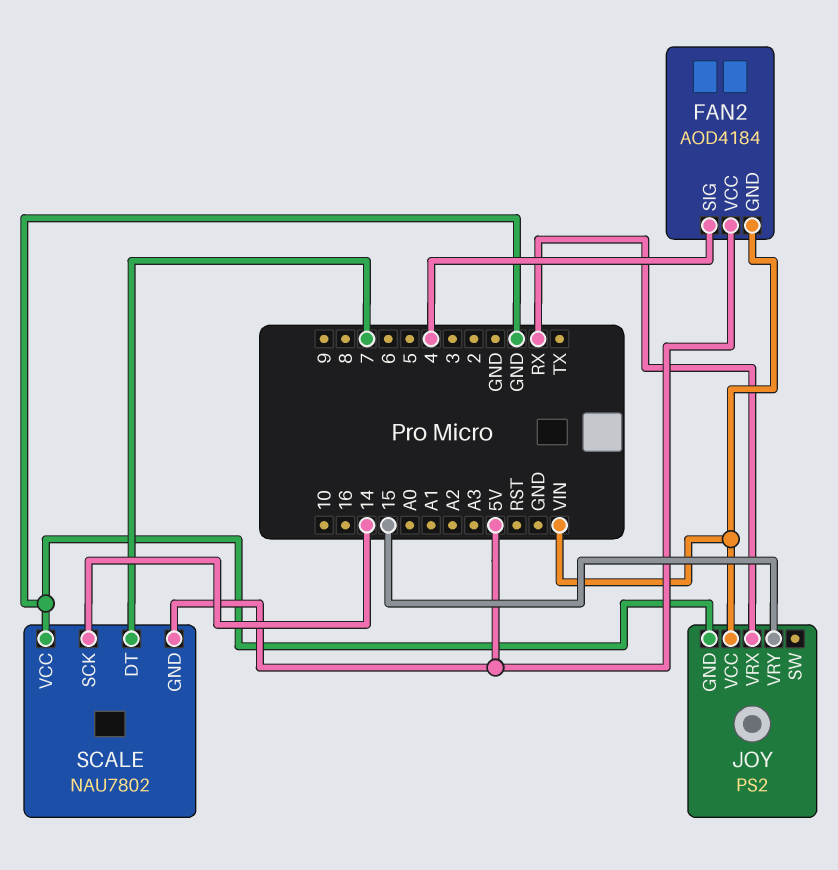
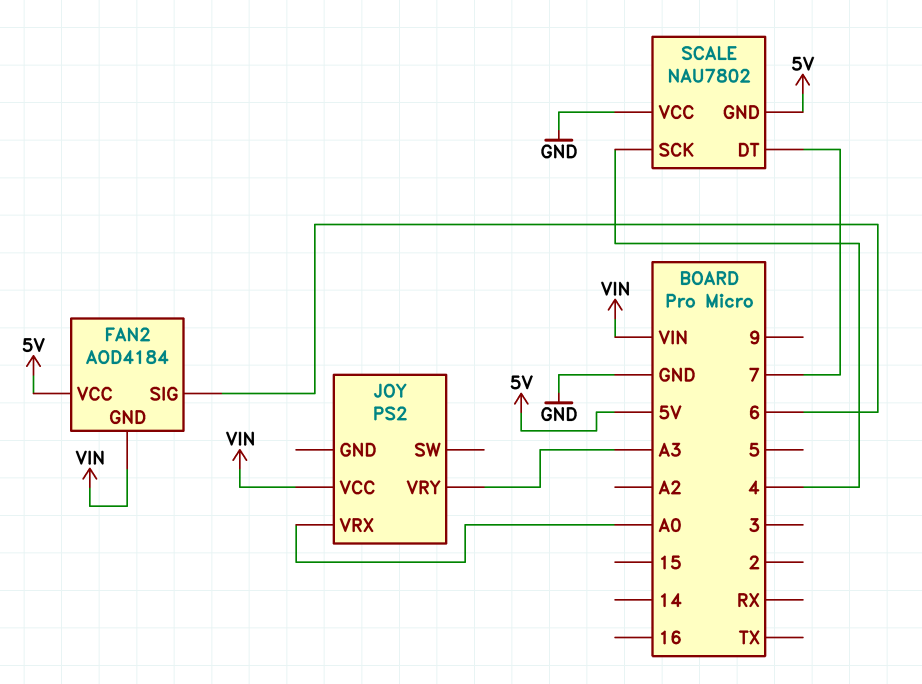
FAN2 pin SIG: 4 -> 6
JOY pin GND: GND -> none
JOY pin VRX: RX -> A0
JOY pin VRY: 15 -> A3
SCALE pin SCK: 14 -> 4

